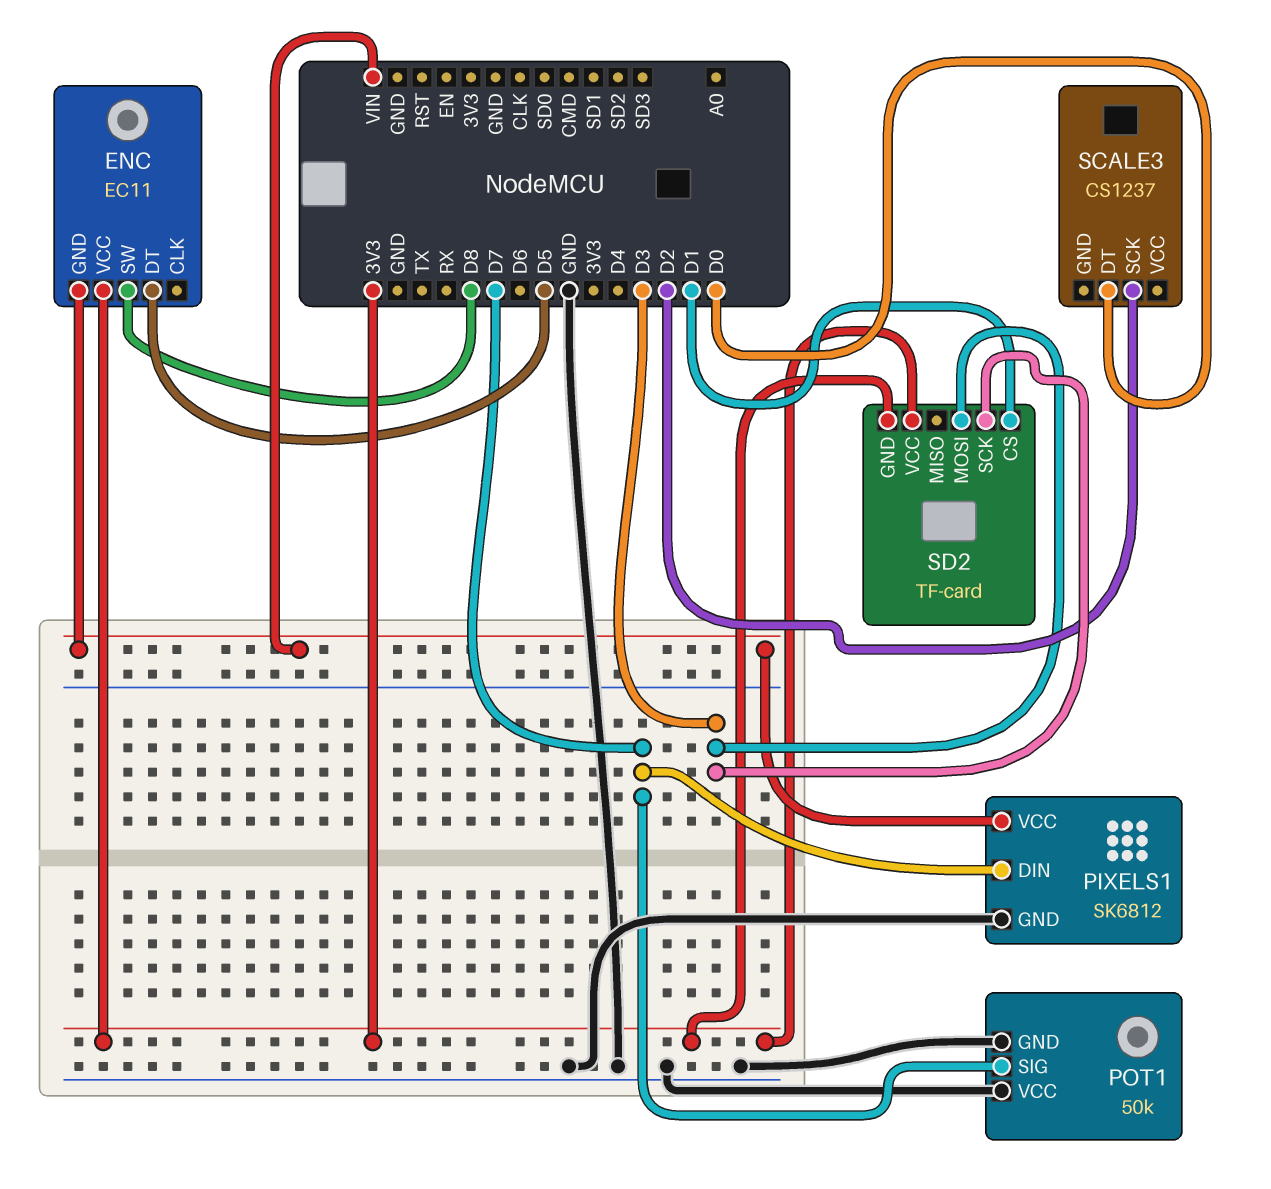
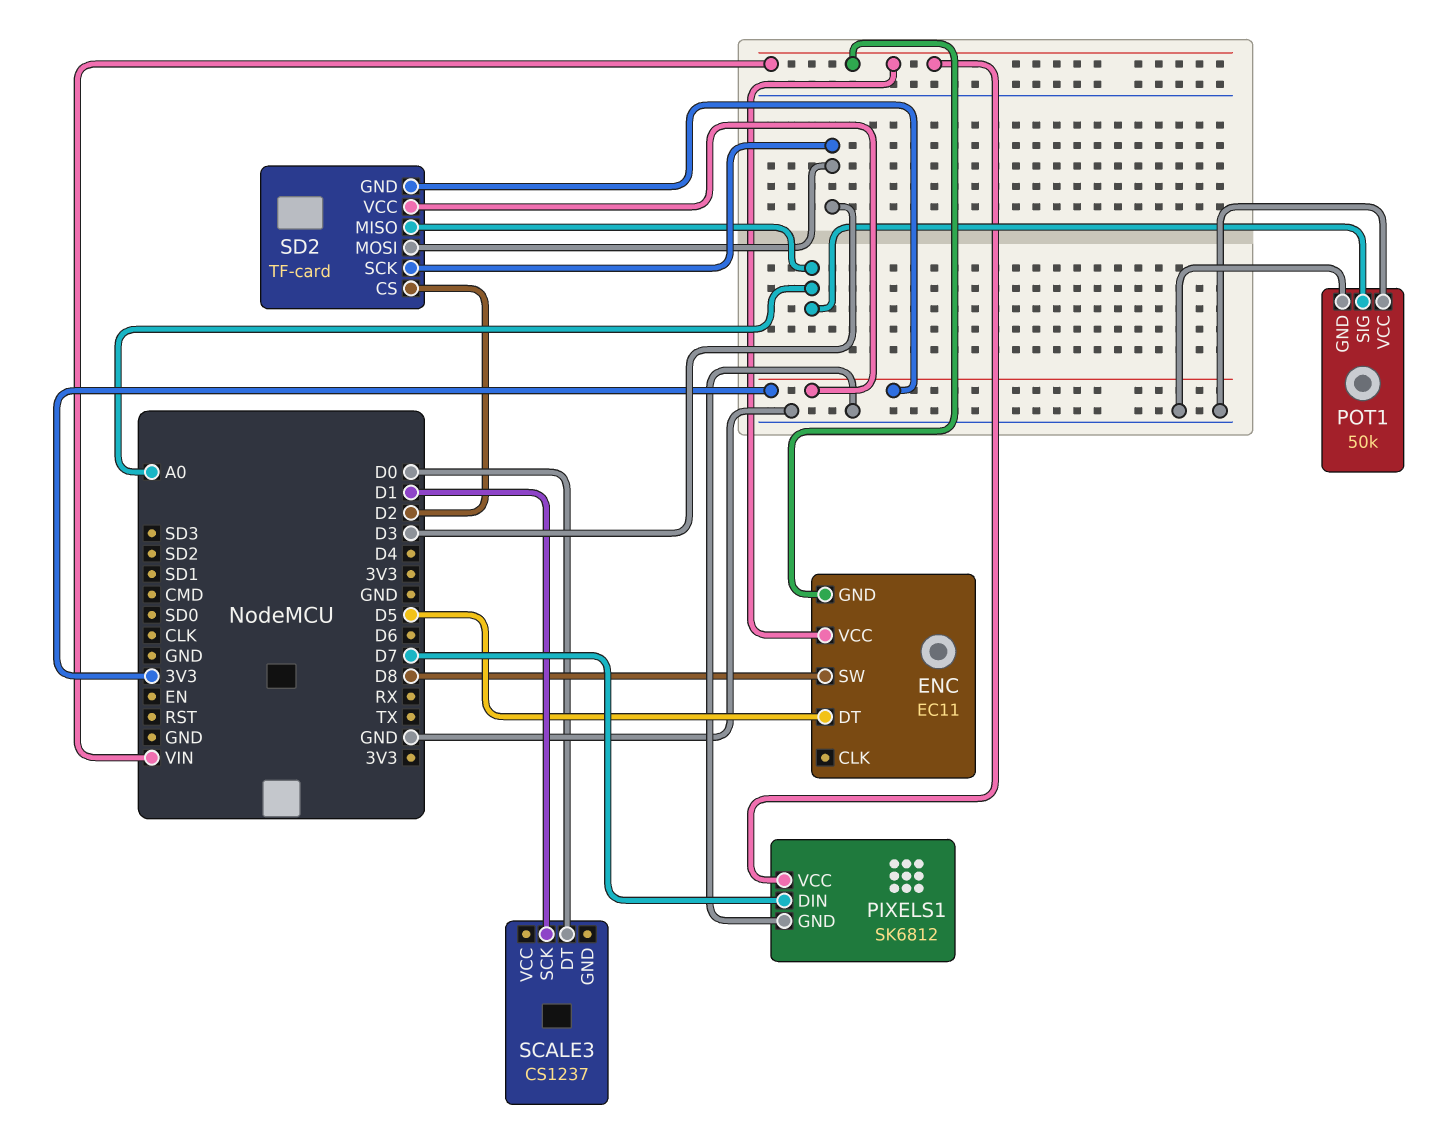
ENC pin VCC: 3V3 -> VIN
POT1 pin SIG: D7 -> A0
SCALE3 pin SCK: D2 -> D1
SD2 pin CS: D1 -> D2
SD2 pin MISO: none -> A0

